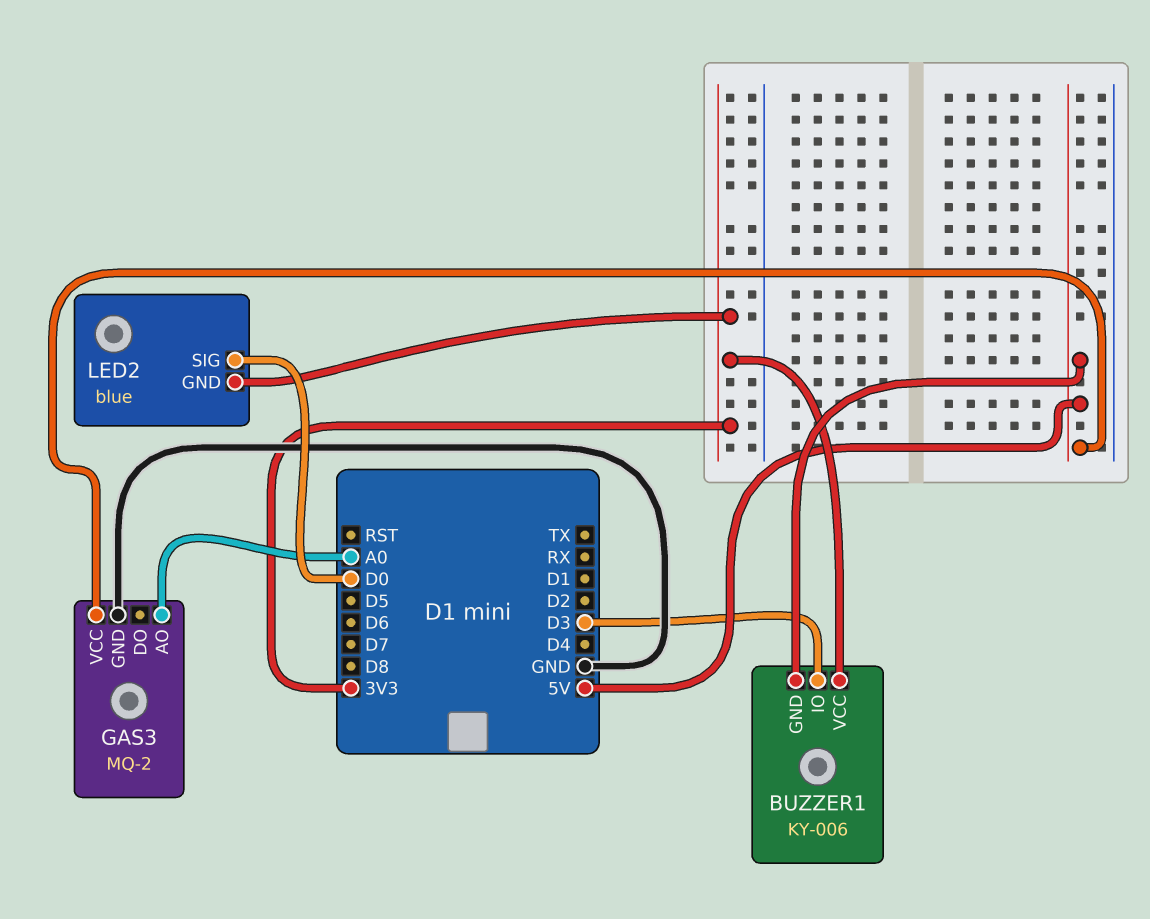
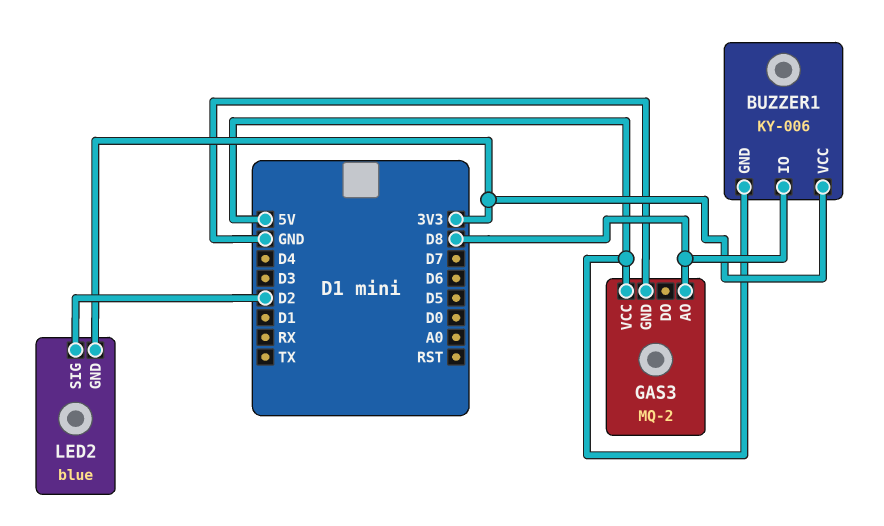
BUZZER1 pin IO: D3 -> D8
GAS3 pin AO: A0 -> D8
LED2 pin SIG: D0 -> D2

